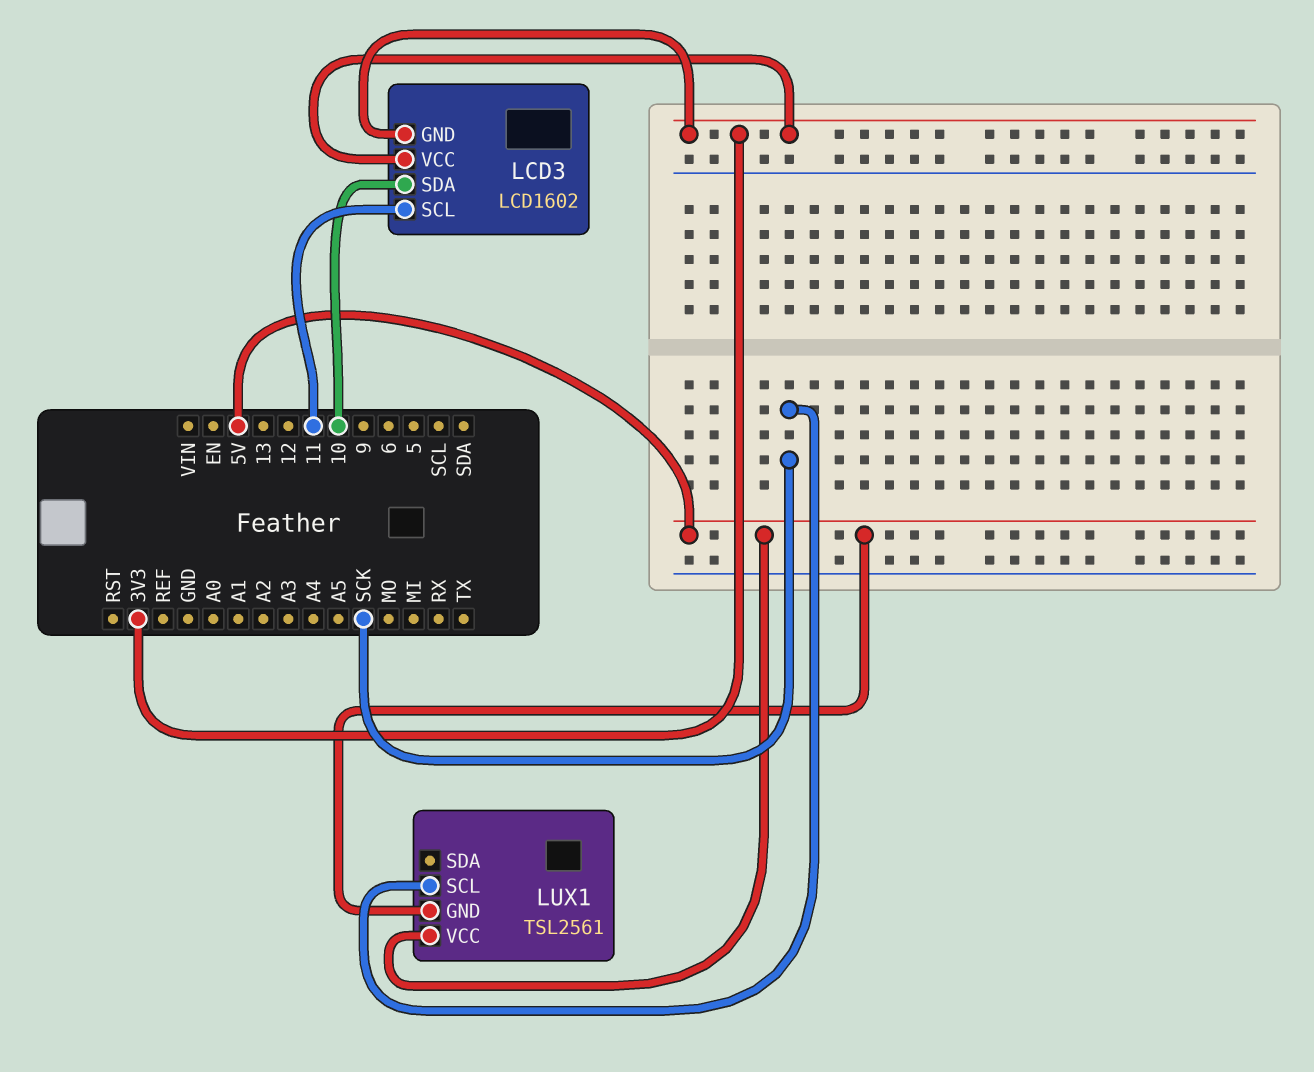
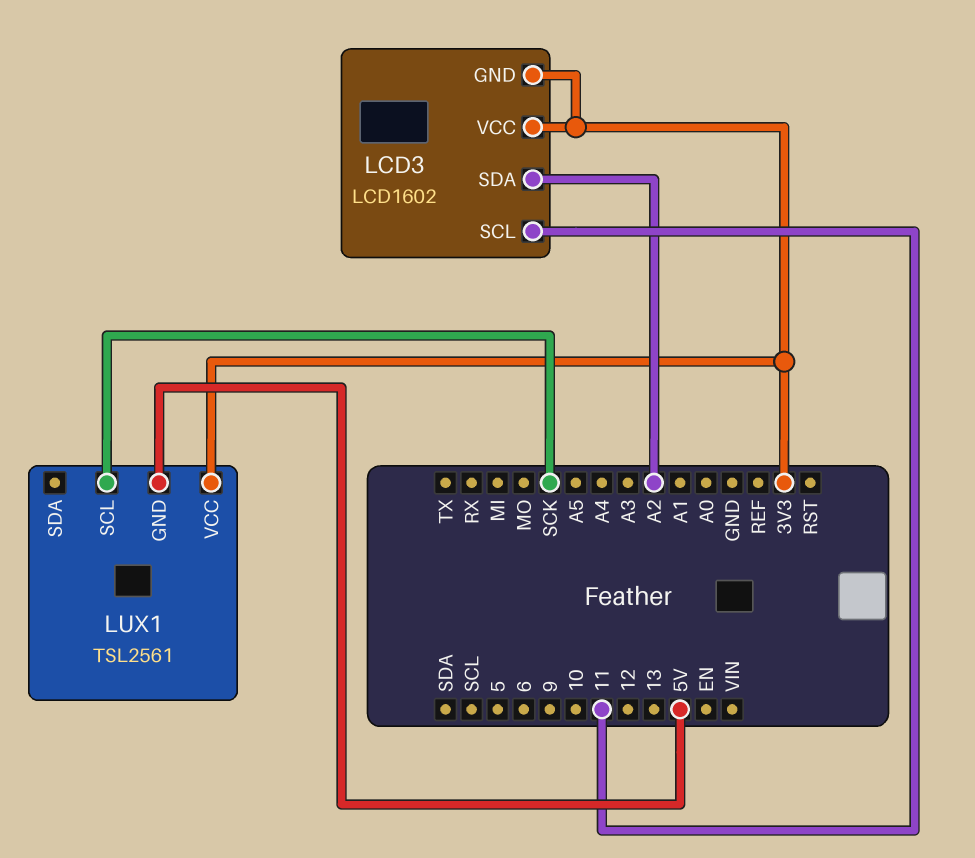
LCD3 pin SDA: 10 -> A2
LUX1 pin VCC: 5V -> 3V3

